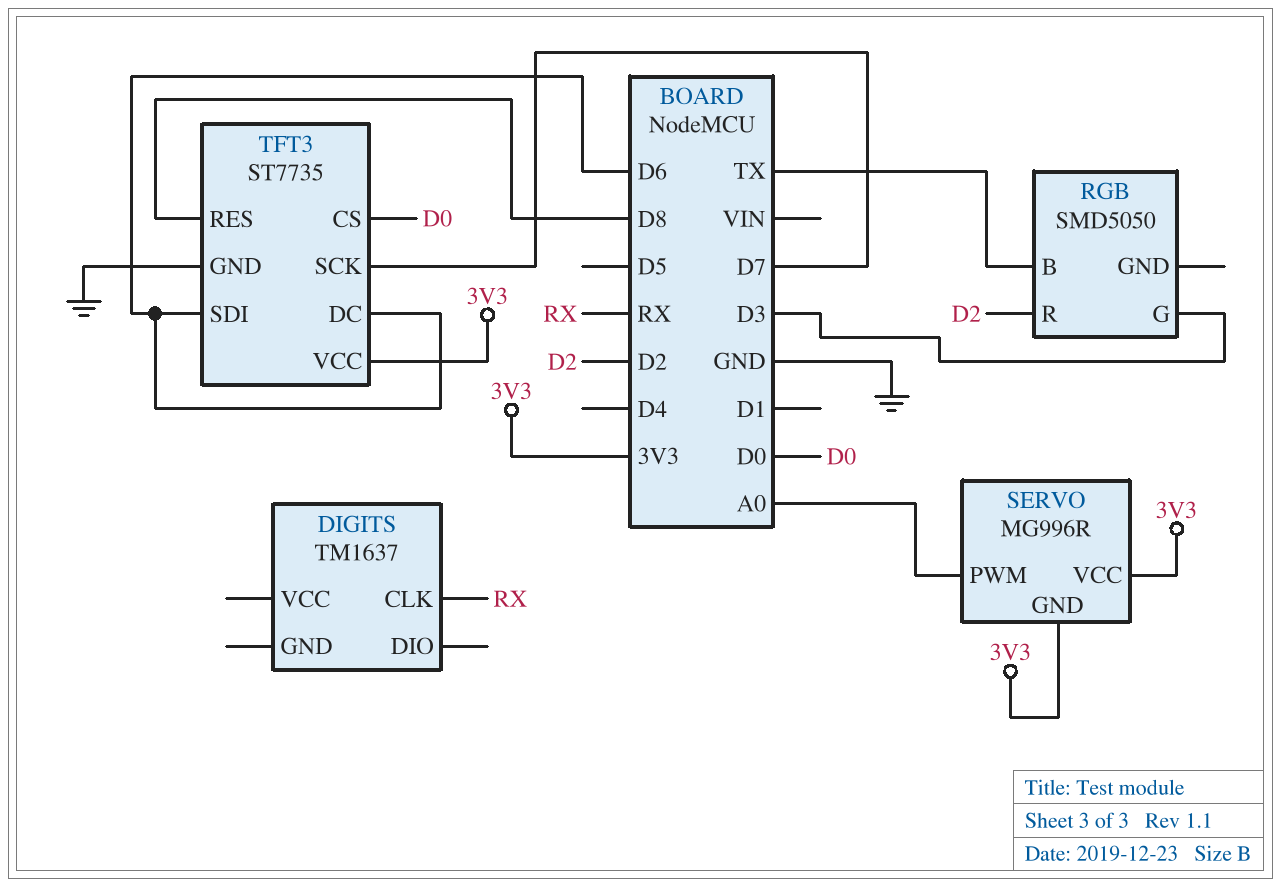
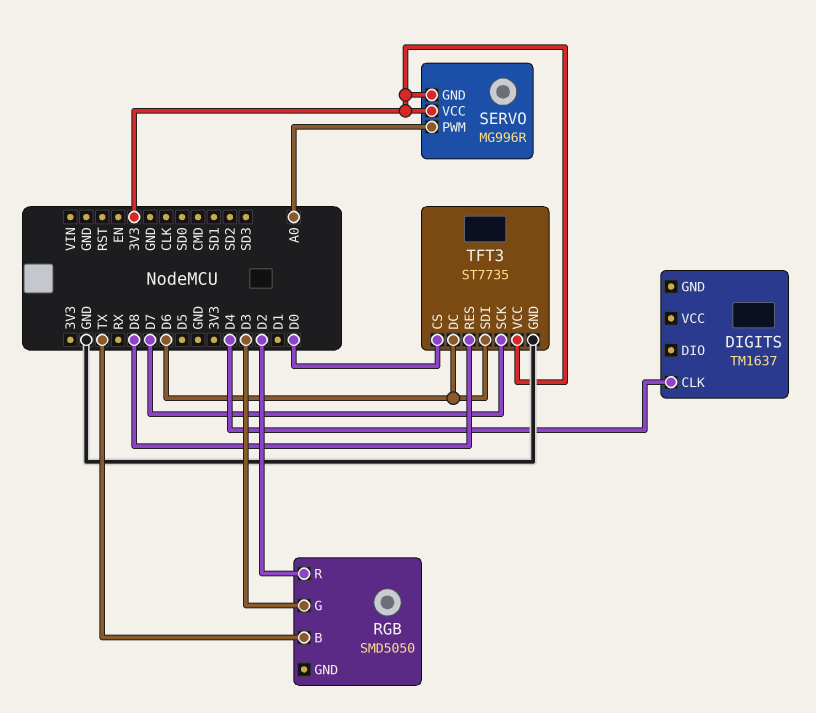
DIGITS pin CLK: RX -> D4

